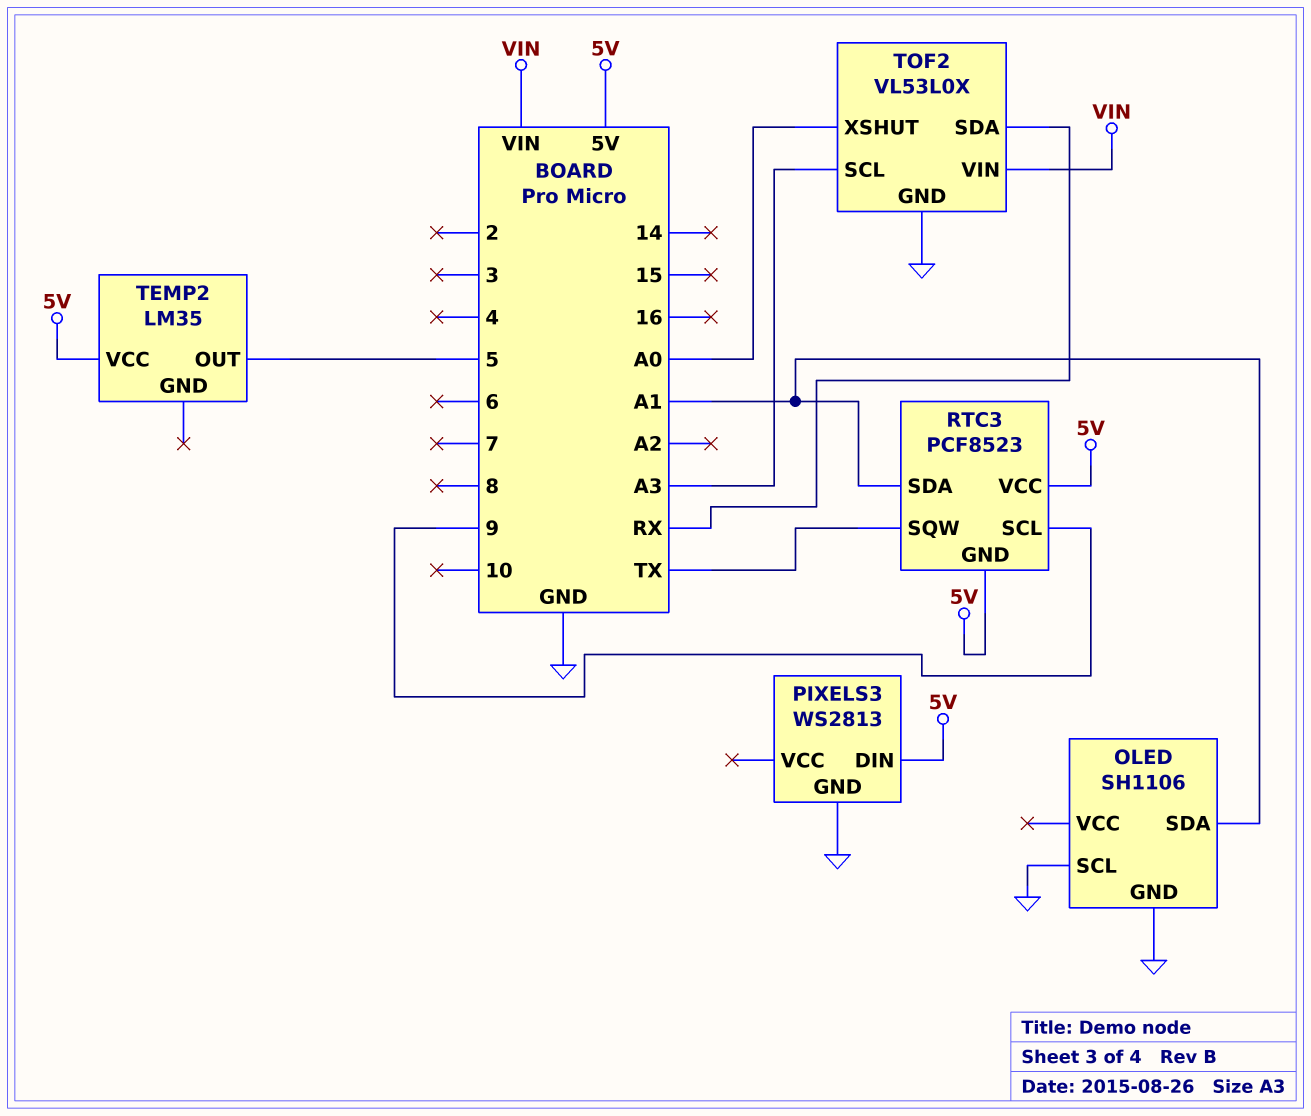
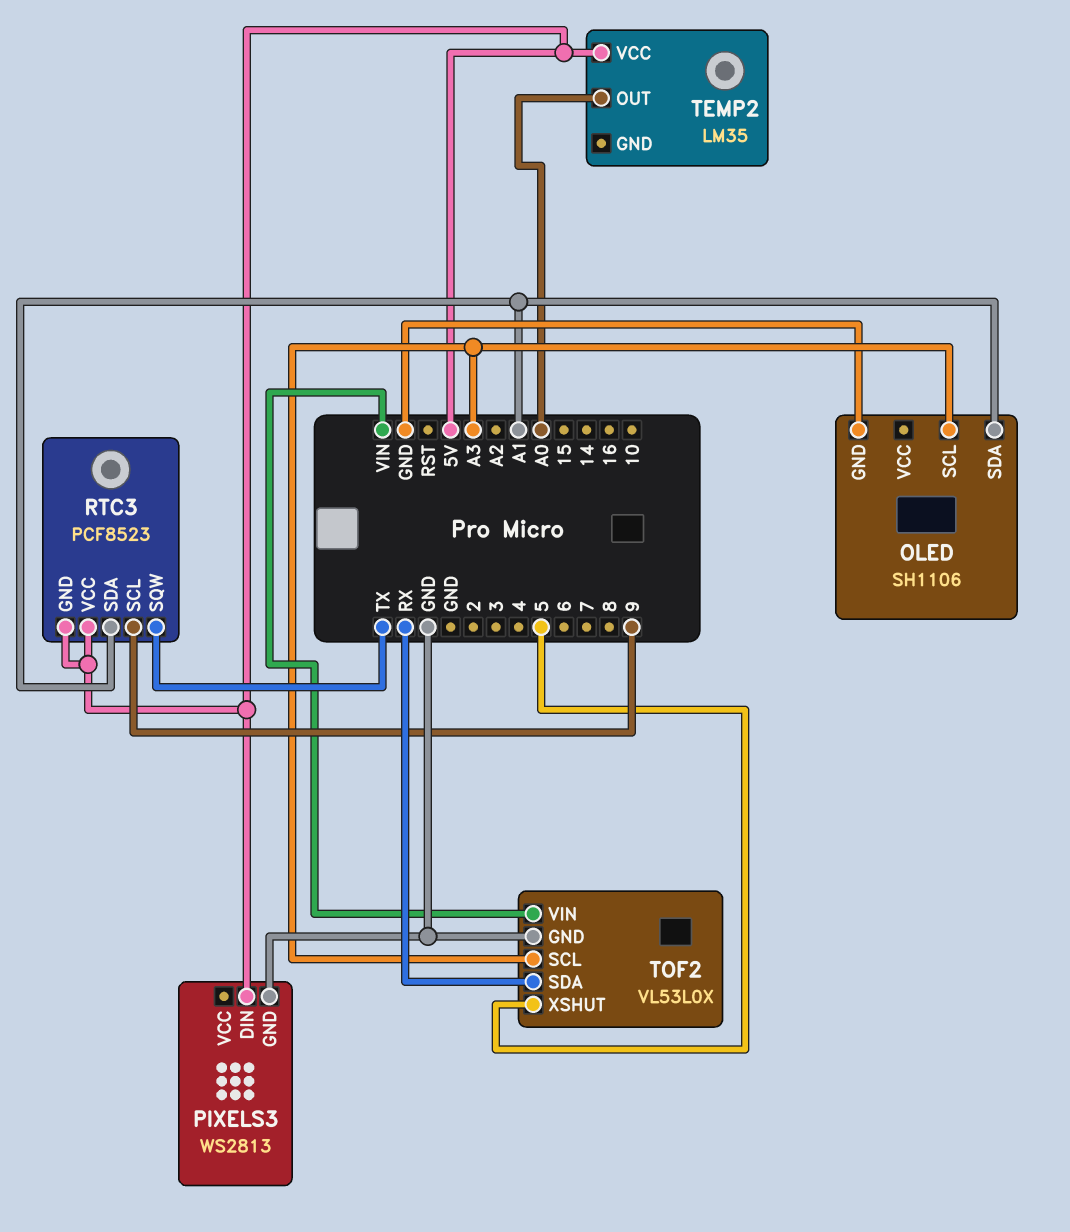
OLED pin SCL: GND -> A3
TEMP2 pin OUT: 5 -> A0
TOF2 pin XSHUT: A0 -> 5

